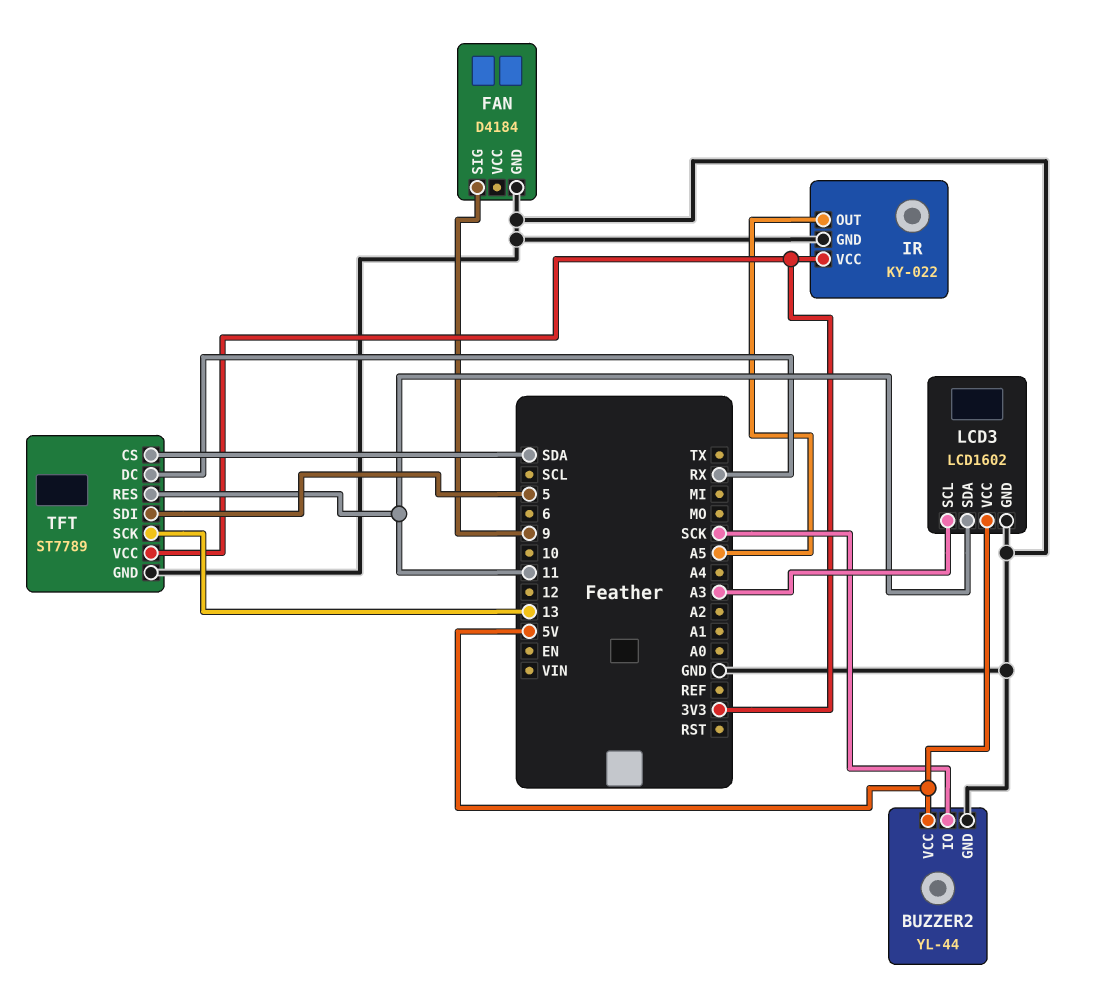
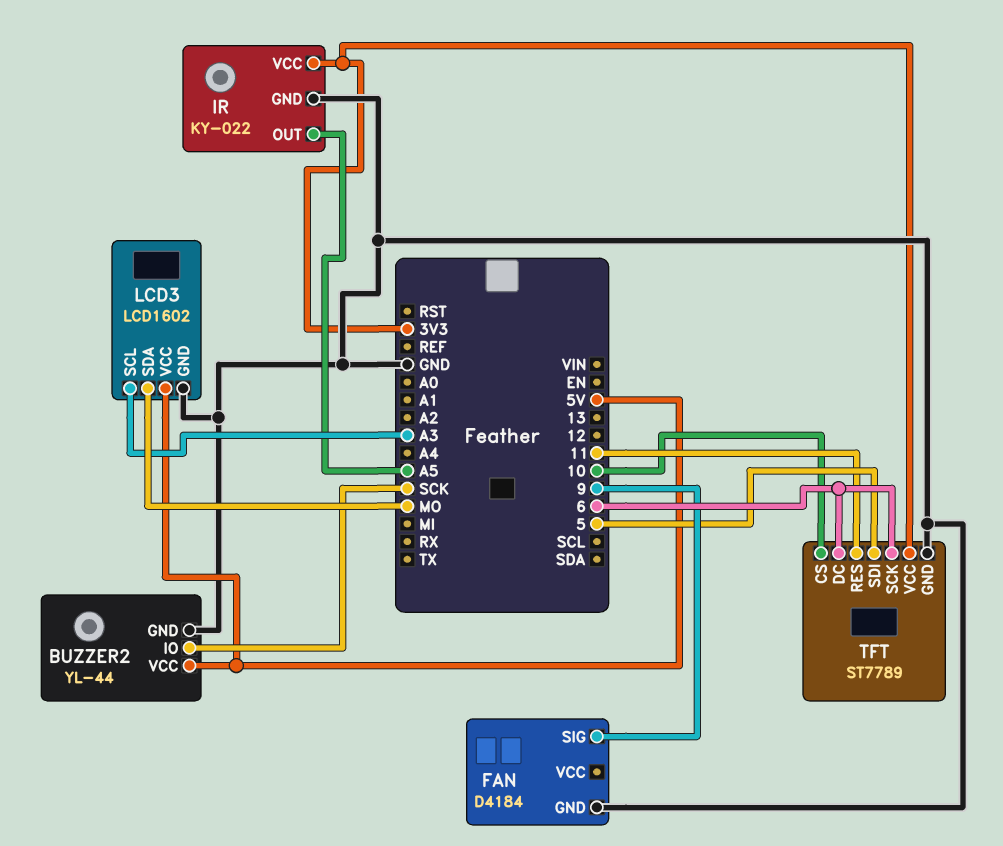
LCD3 pin SDA: 11 -> MO
TFT pin CS: SDA -> 10
TFT pin DC: RX -> 6
TFT pin SCK: 13 -> 6

